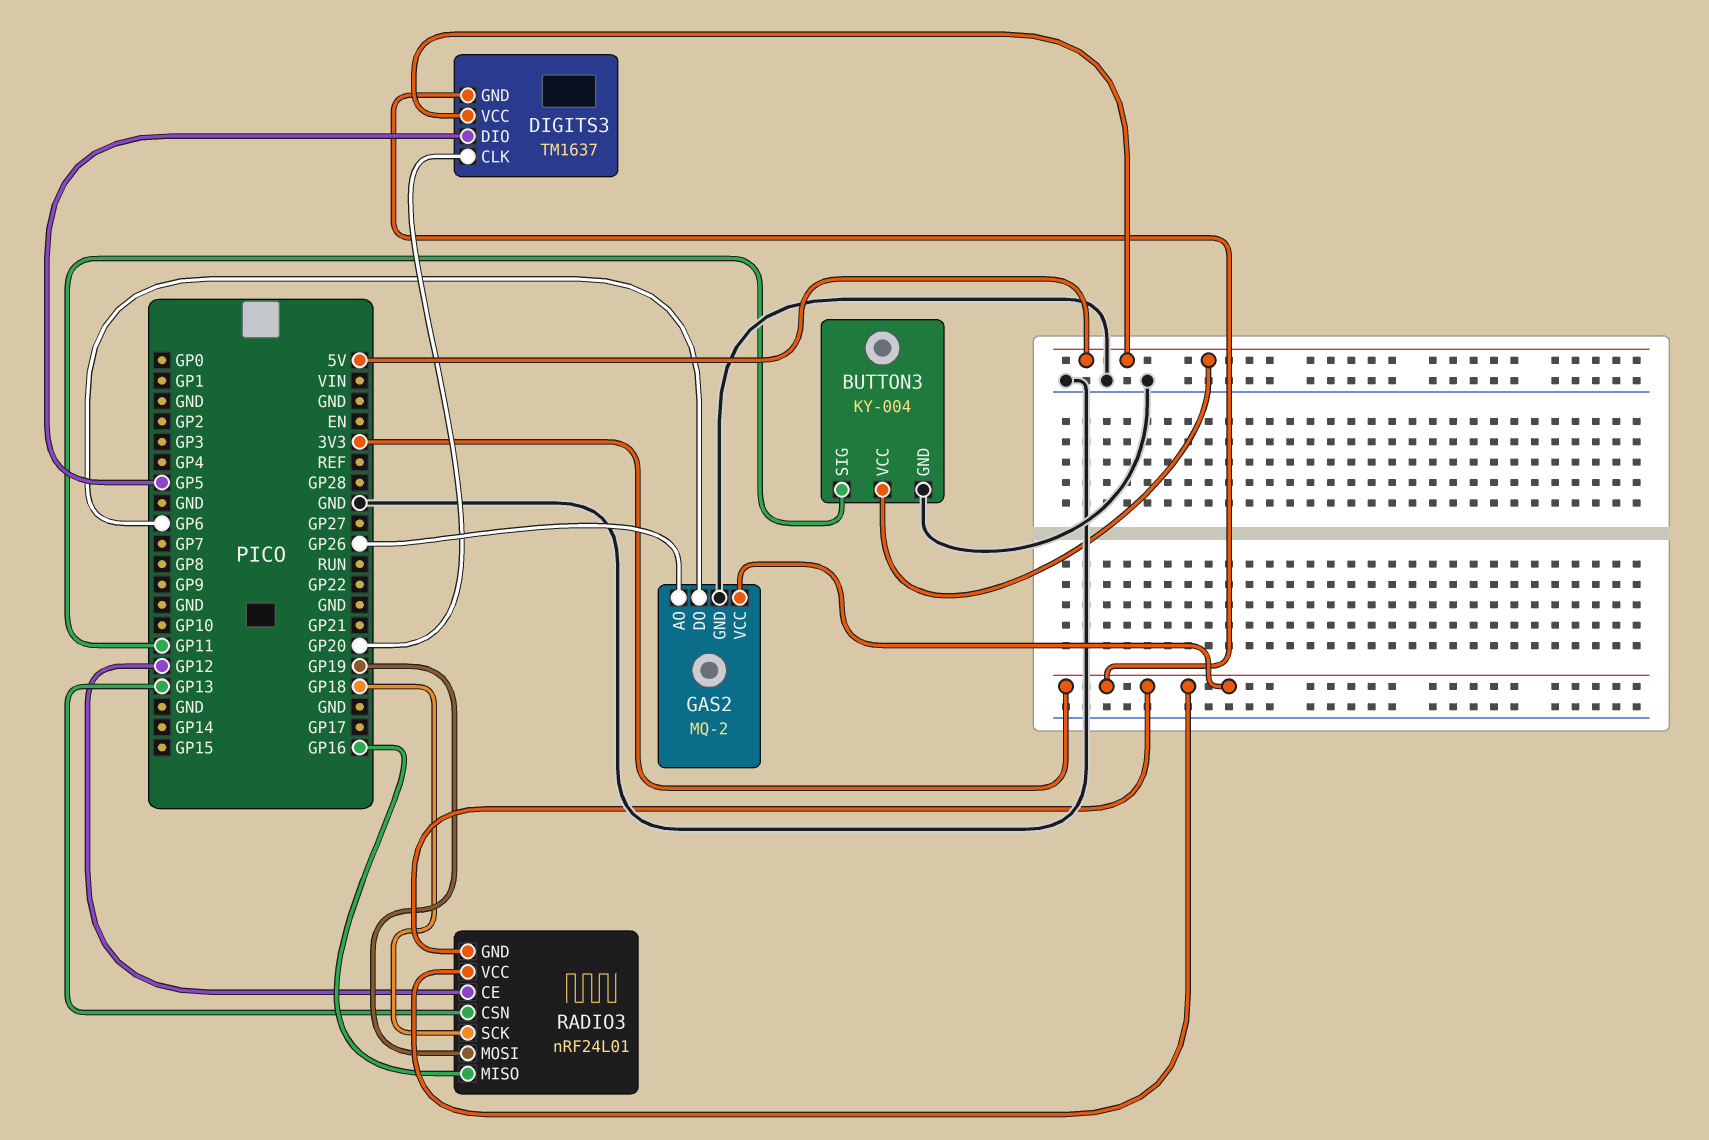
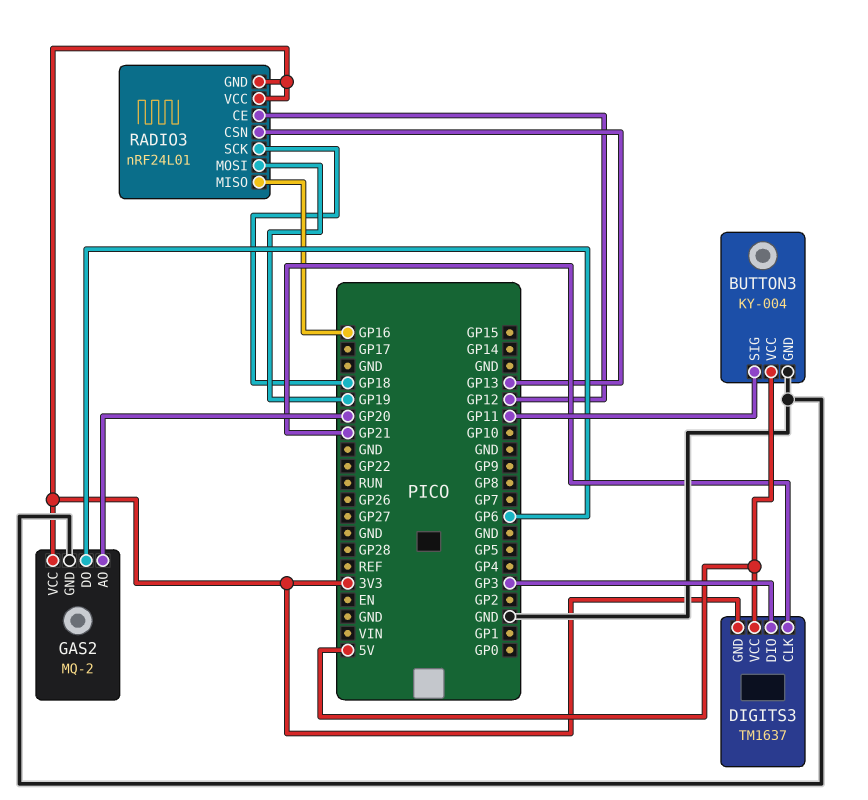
DIGITS3 pin CLK: GP20 -> GP21
DIGITS3 pin DIO: GP5 -> GP3
GAS2 pin AO: GP26 -> GP20

